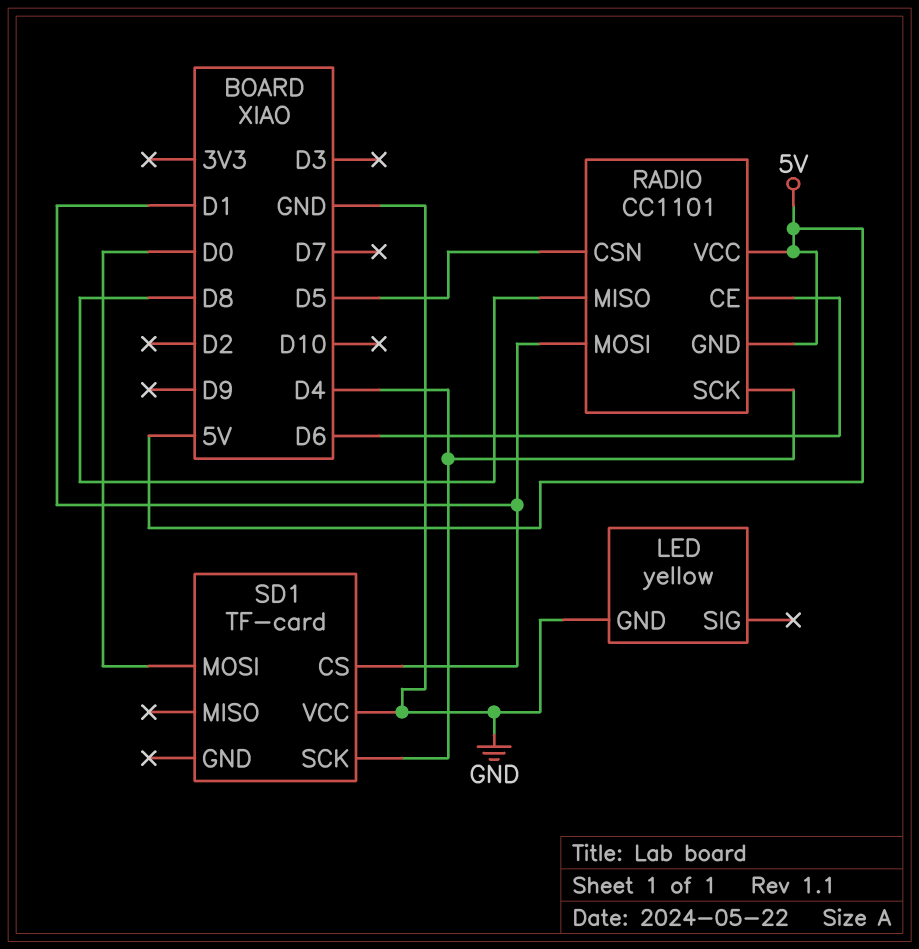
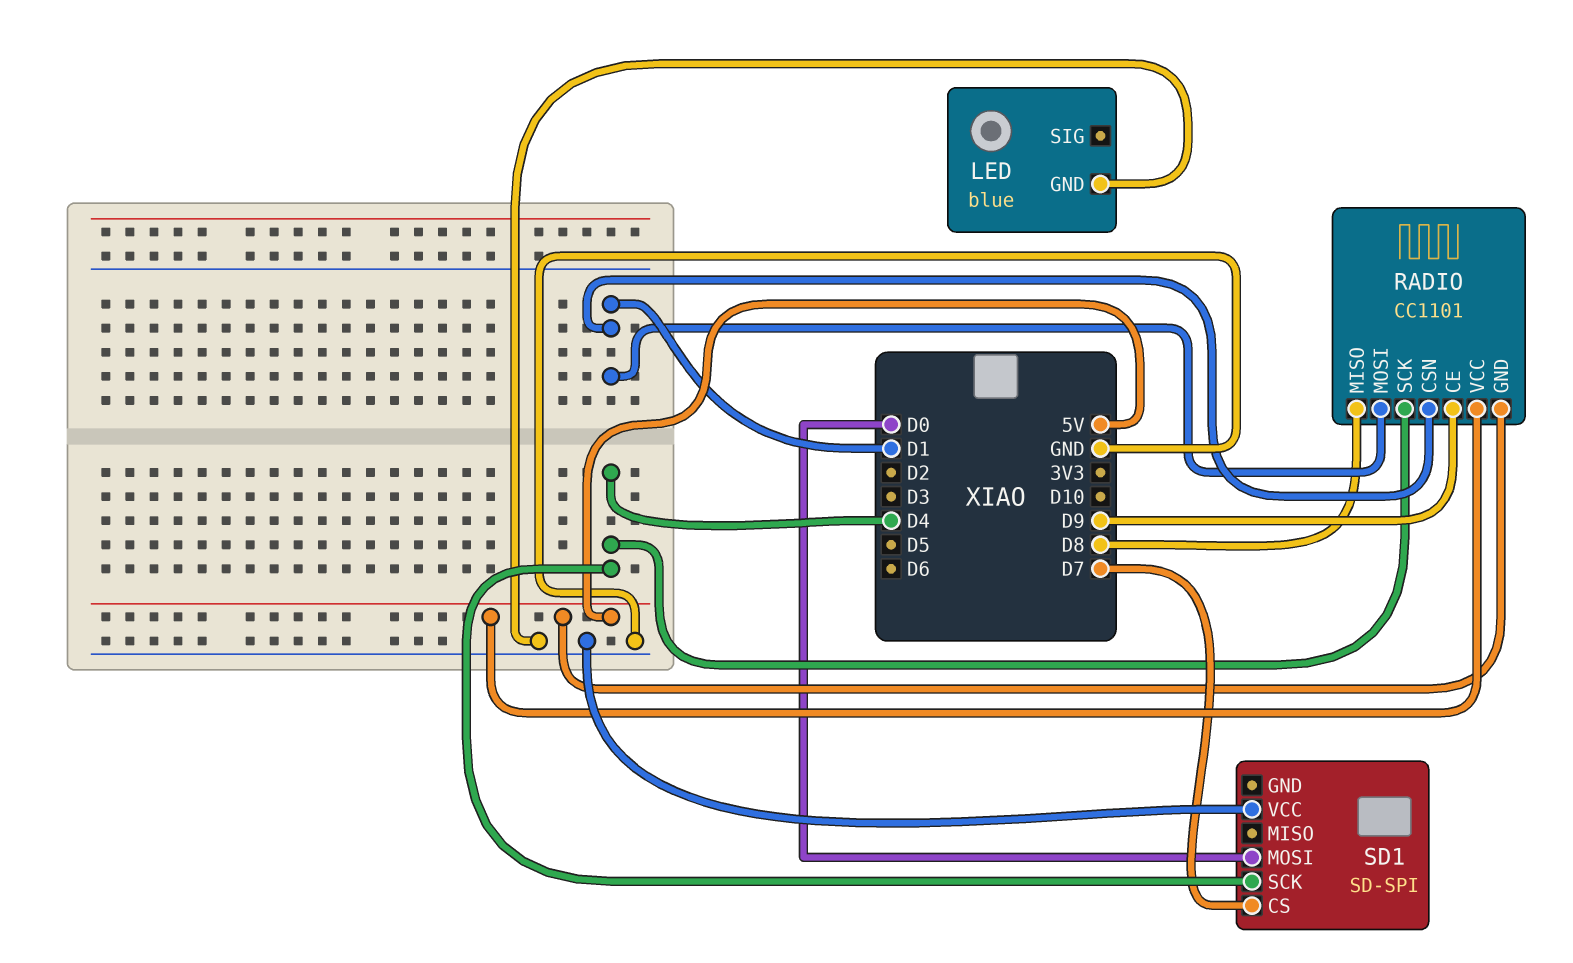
LED: yellow -> blue
RADIO pin CE: D6 -> D9
RADIO pin CSN: D5 -> D1
SD1: TF-card -> SD-SPI
SD1 pin CS: D1 -> D7

